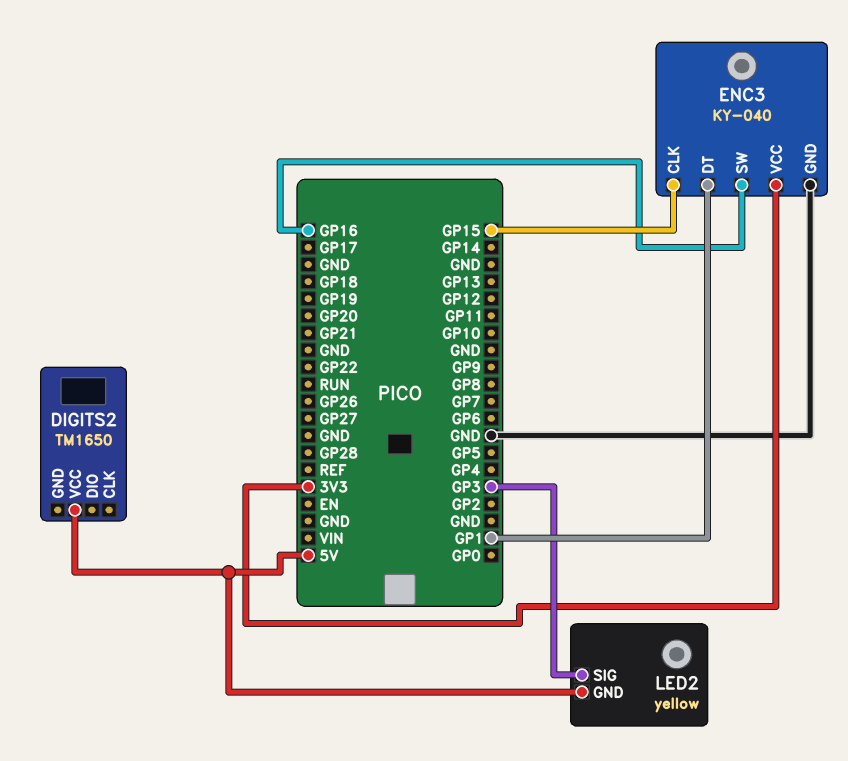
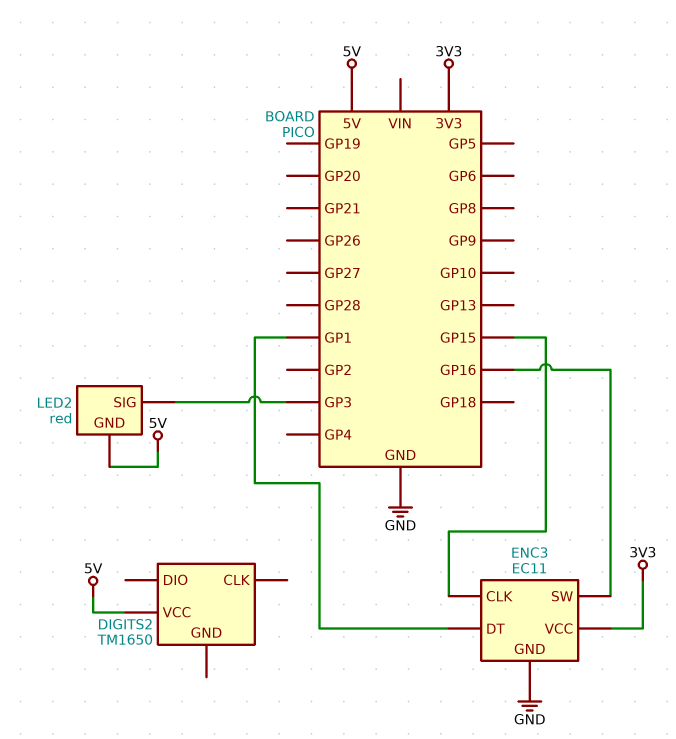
ENC3: KY-040 -> EC11
LED2: yellow -> red

